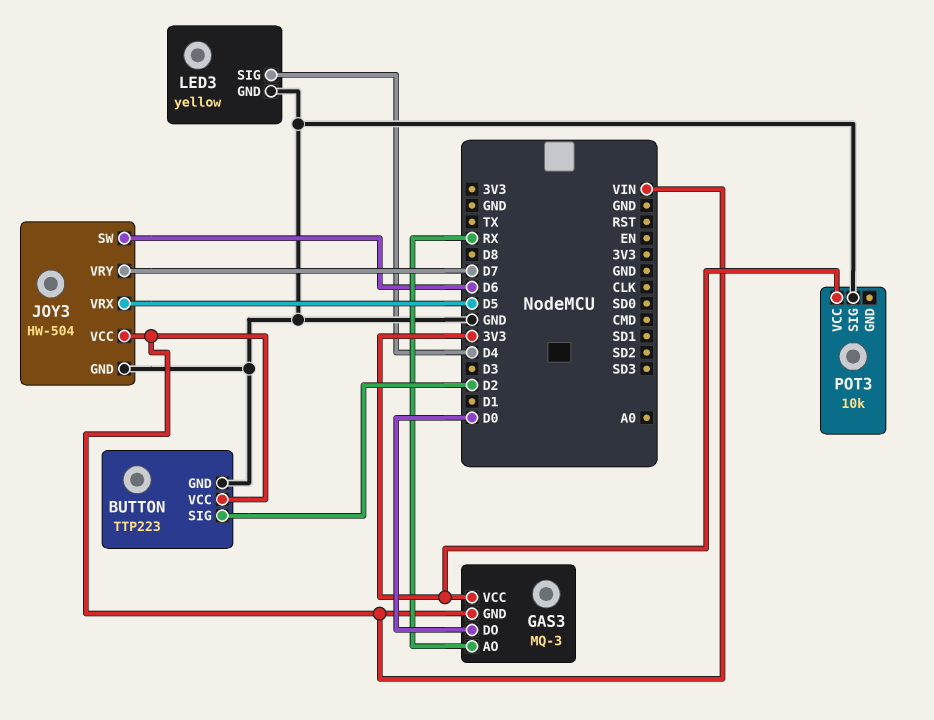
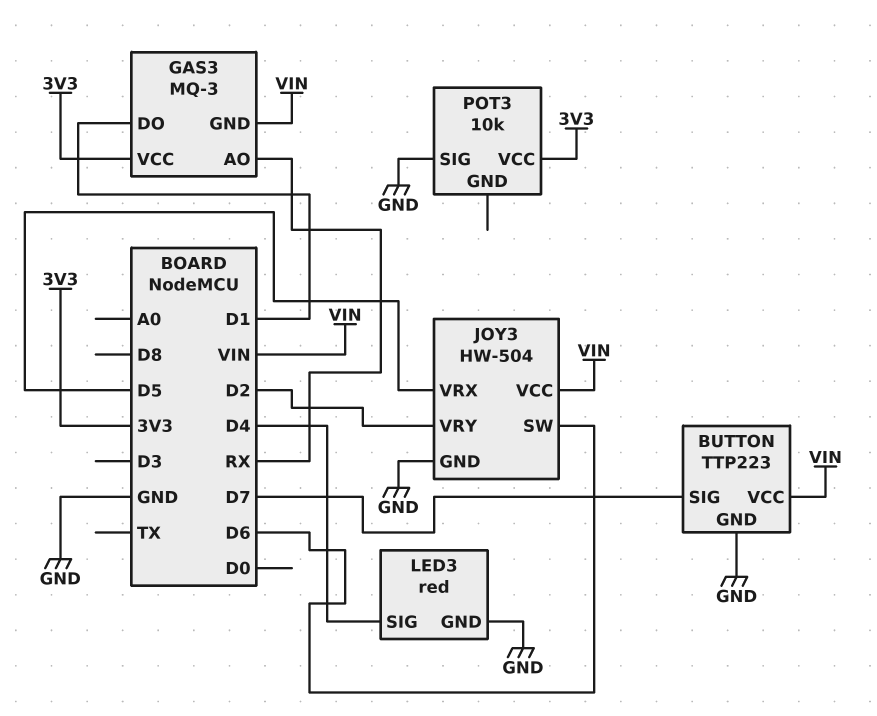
BUTTON pin SIG: D2 -> D7
GAS3 pin DO: D0 -> D1
JOY3 pin VRY: D7 -> D2
LED3: yellow -> red

